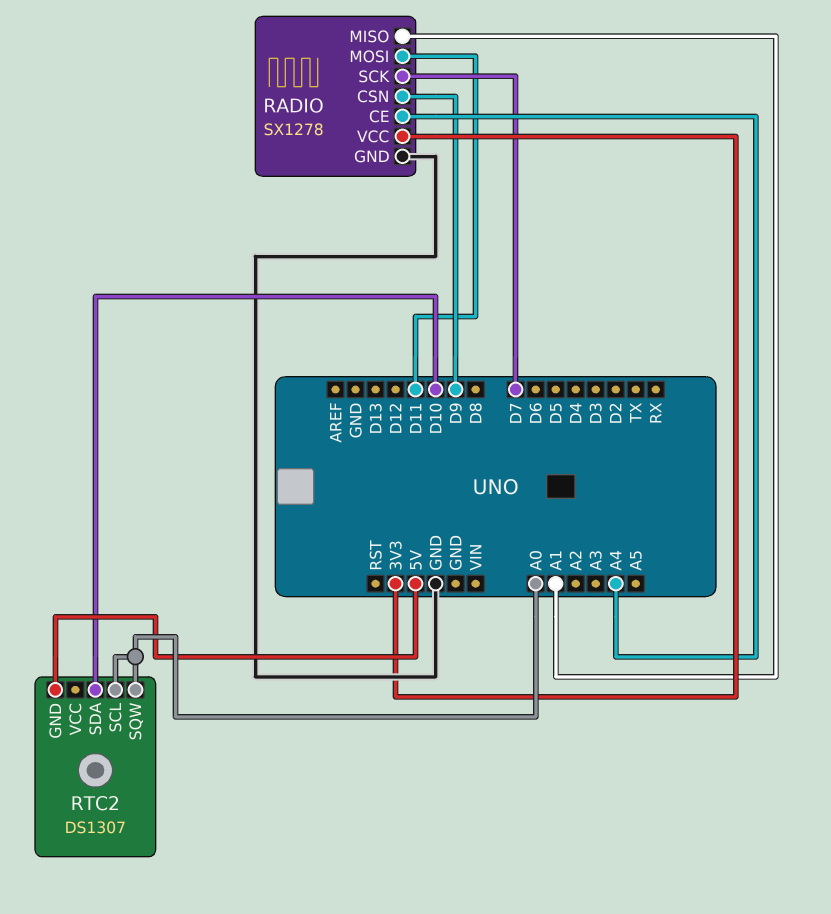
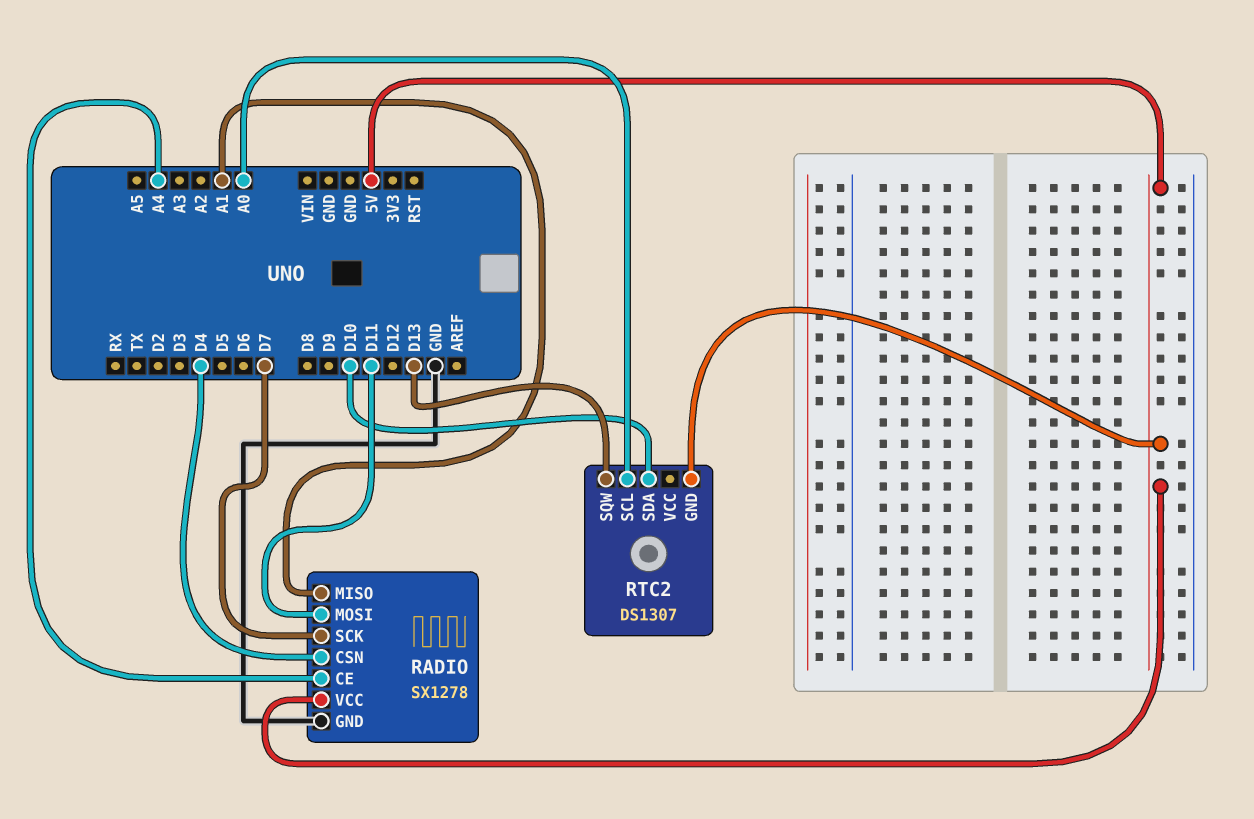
RADIO pin CSN: D9 -> D4
RADIO pin VCC: 3V3 -> 5V
RTC2 pin SQW: A0 -> D13

